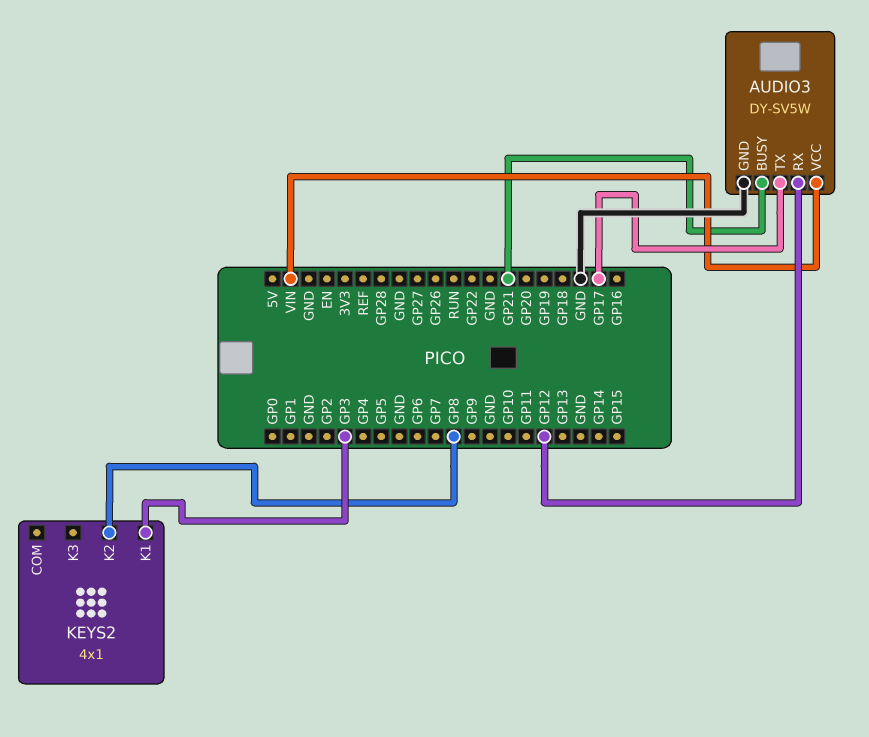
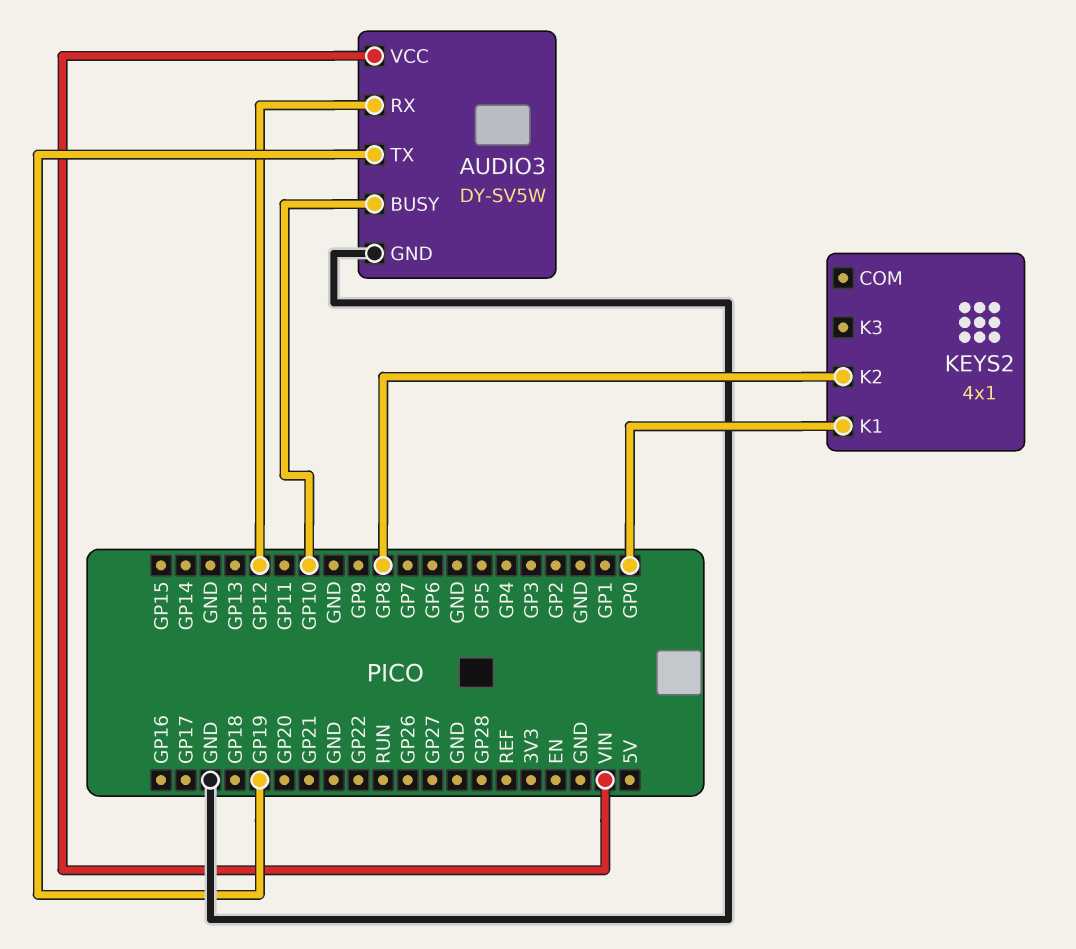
AUDIO3 pin BUSY: GP21 -> GP10
AUDIO3 pin TX: GP17 -> GP19
KEYS2 pin K1: GP3 -> GP0

